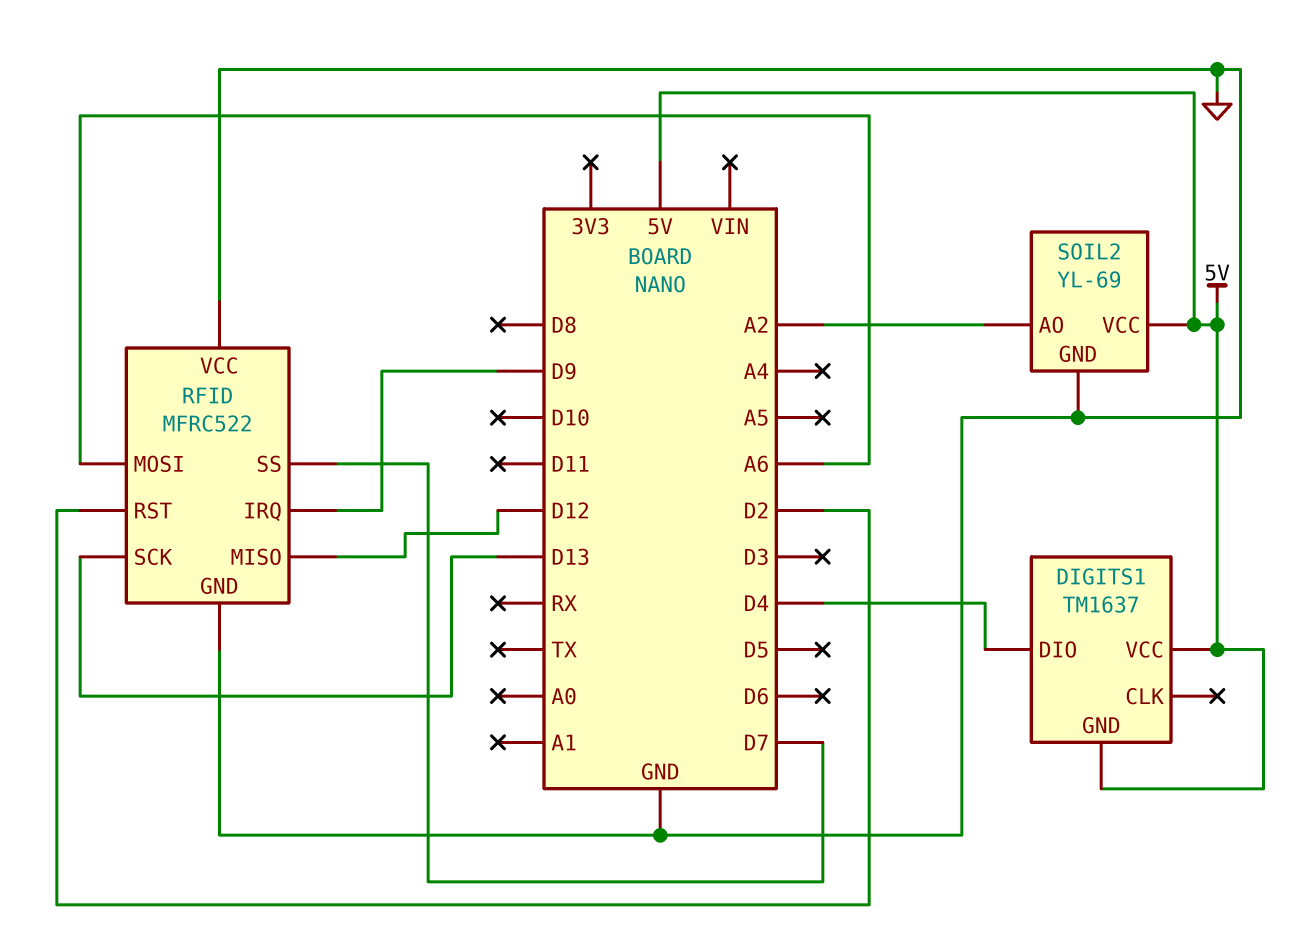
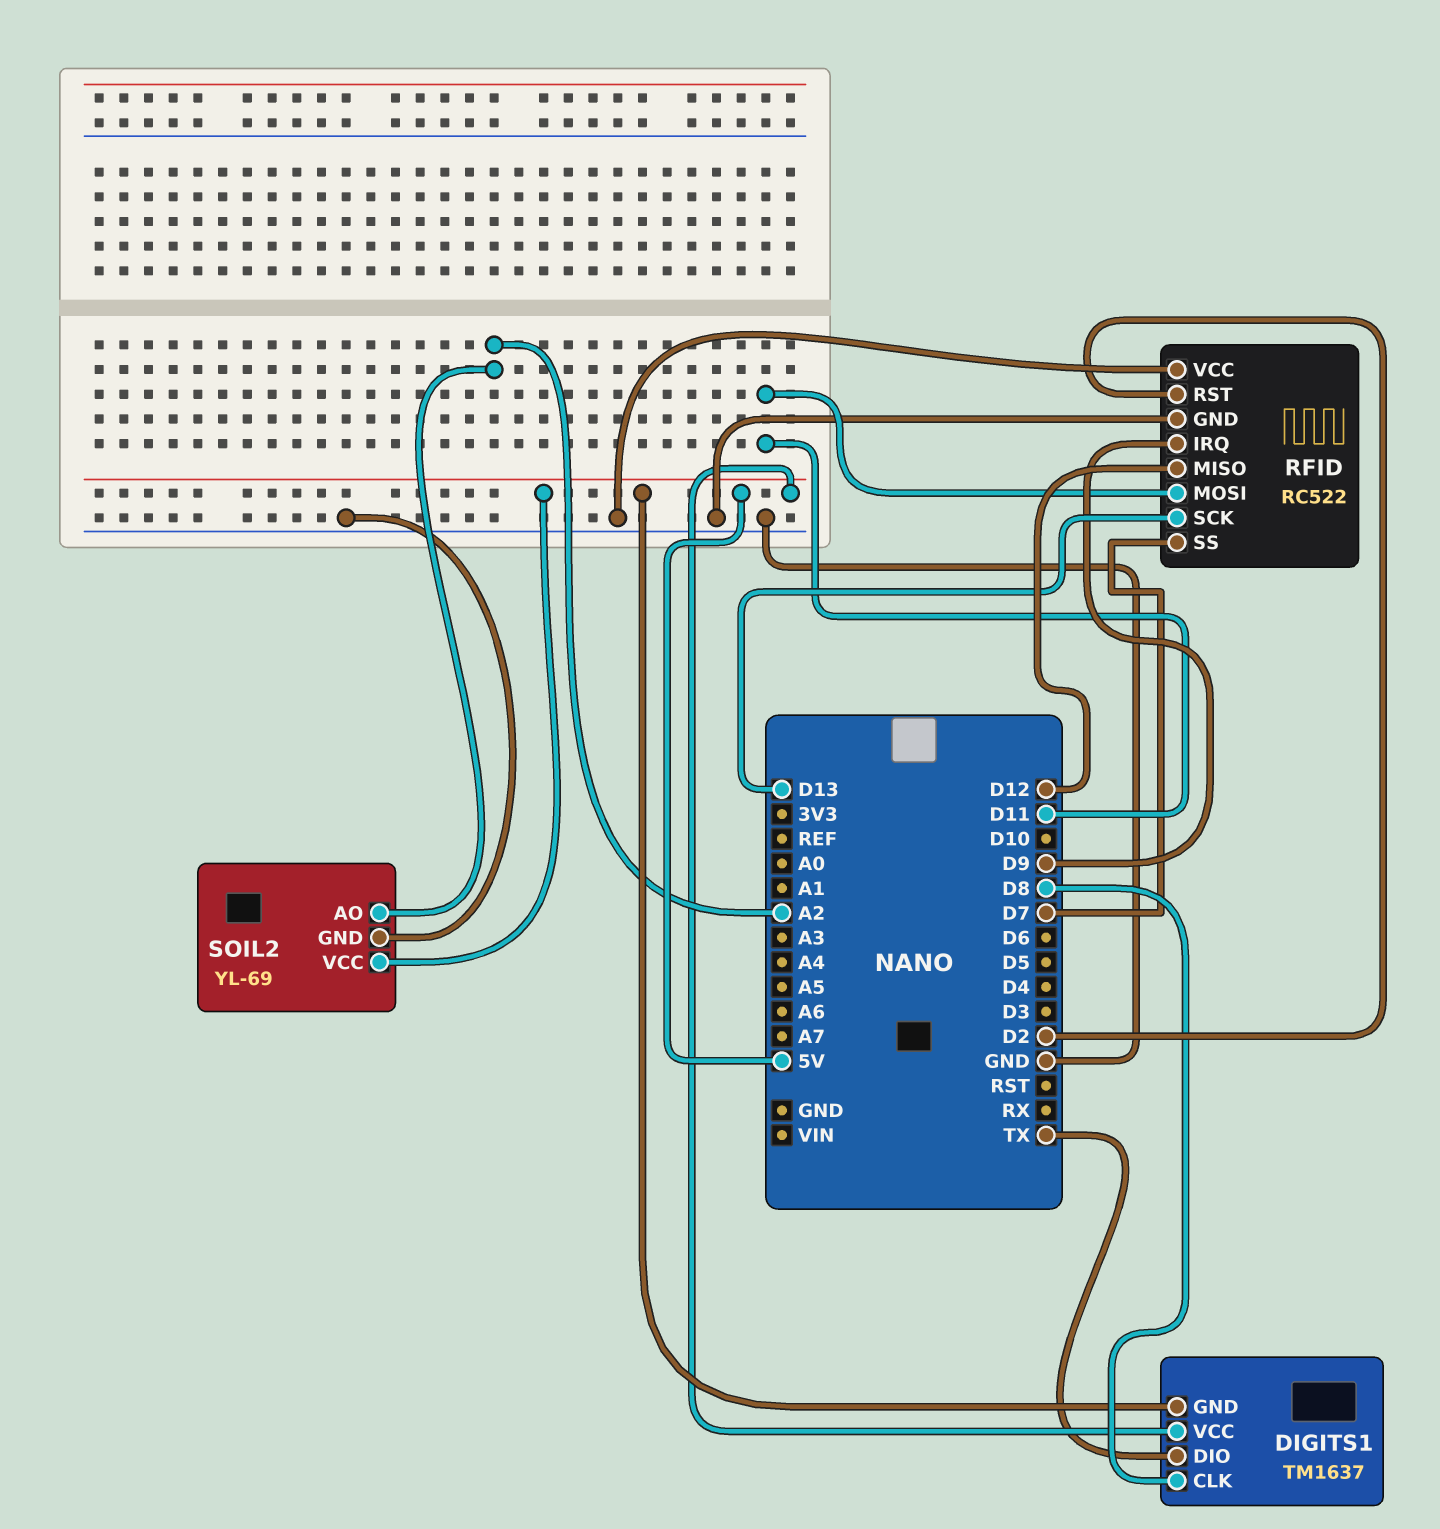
DIGITS1 pin CLK: none -> D8
DIGITS1 pin DIO: D4 -> TX
RFID: MFRC522 -> RC522
RFID pin MOSI: A6 -> D11

